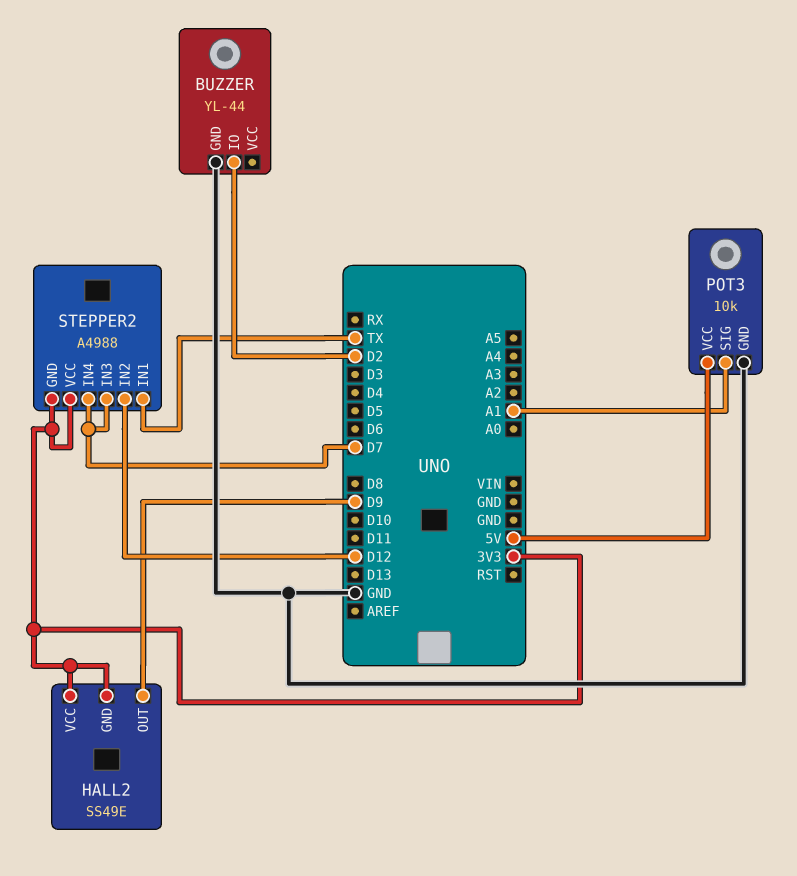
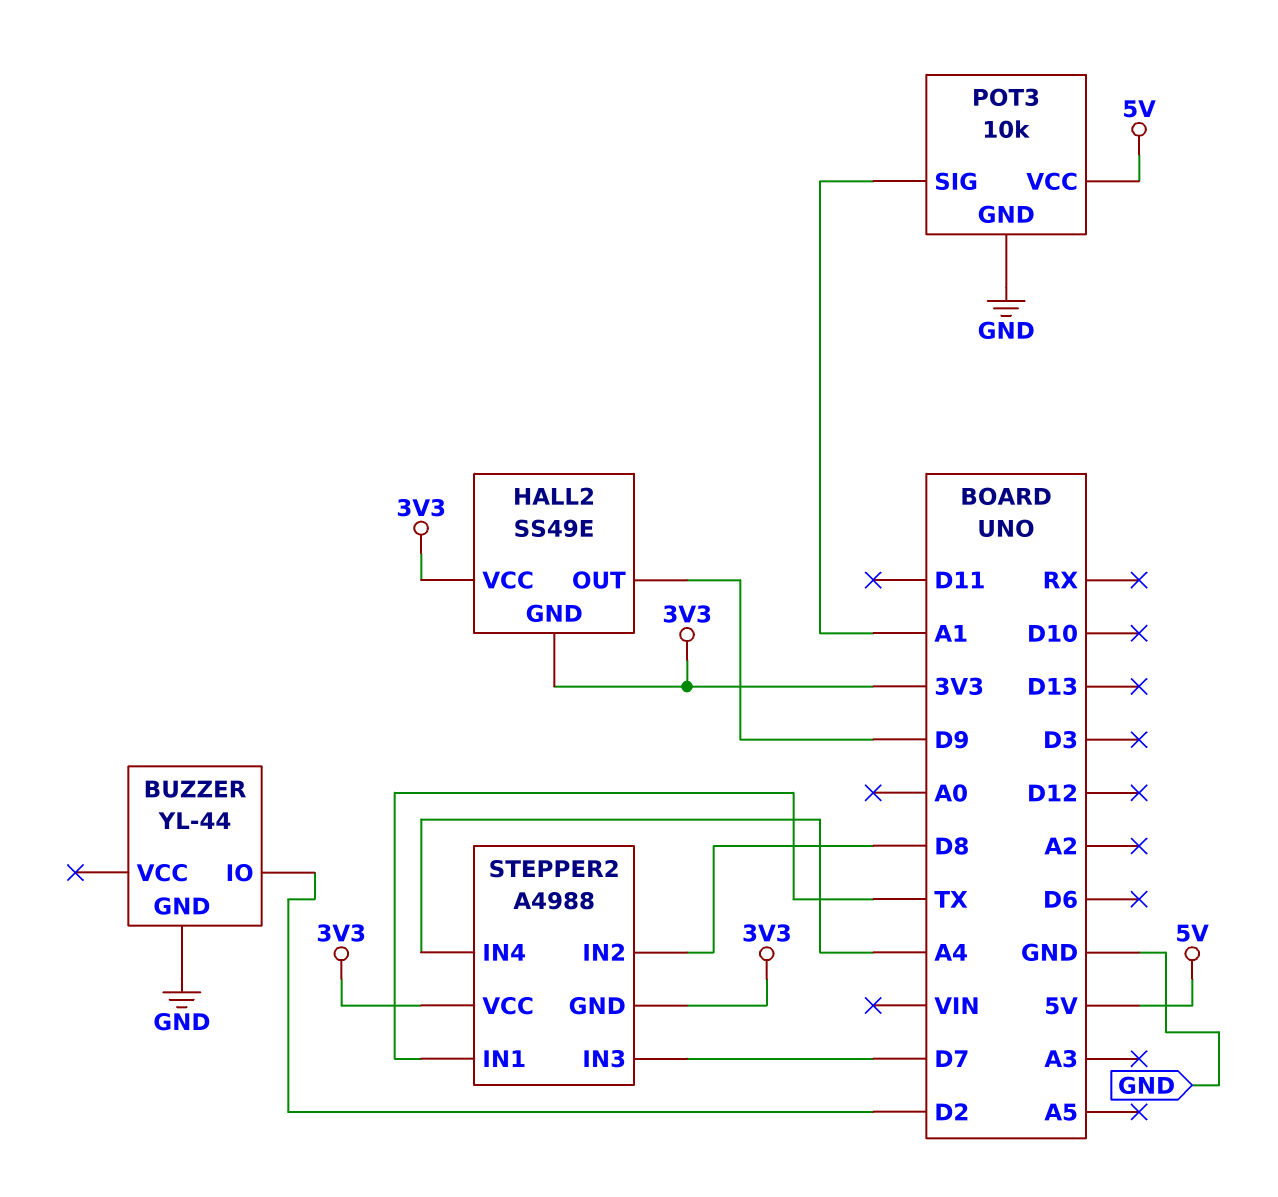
STEPPER2 pin IN2: D12 -> D8
STEPPER2 pin IN4: D7 -> A4

